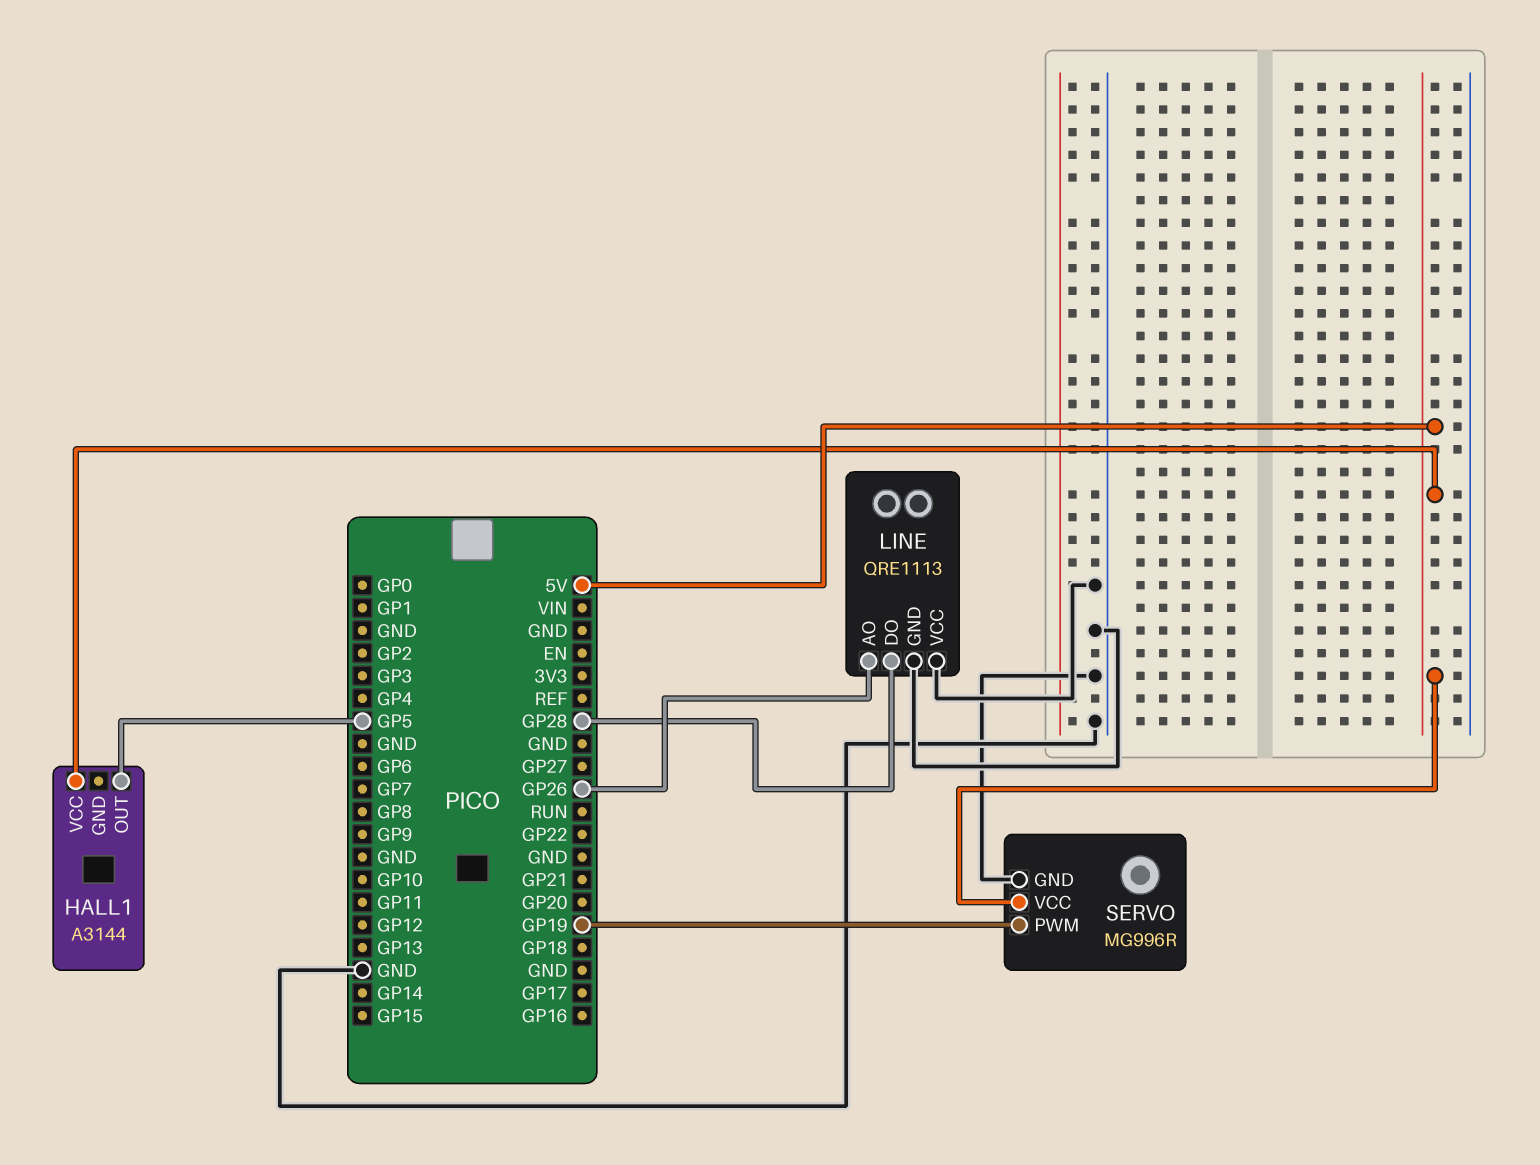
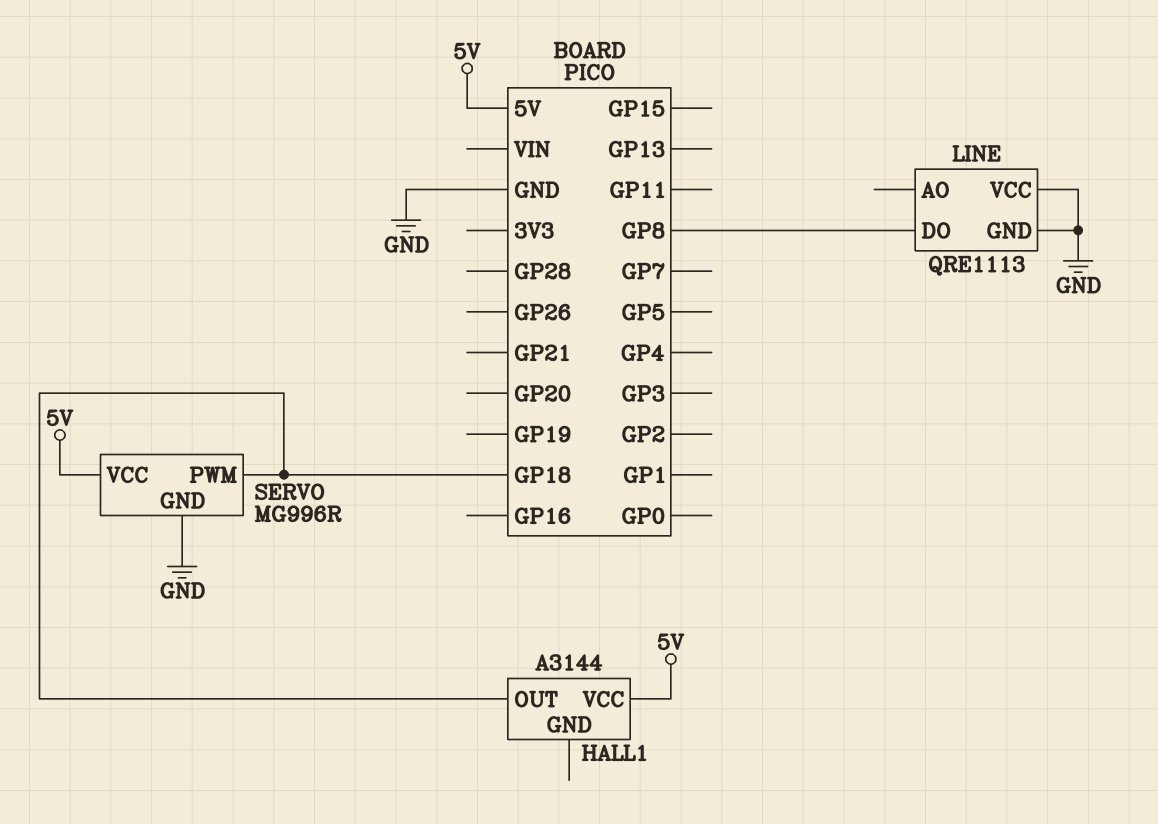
HALL1 pin OUT: GP5 -> GP18
LINE pin AO: GP26 -> none
LINE pin DO: GP28 -> GP8
SERVO pin PWM: GP19 -> GP18

